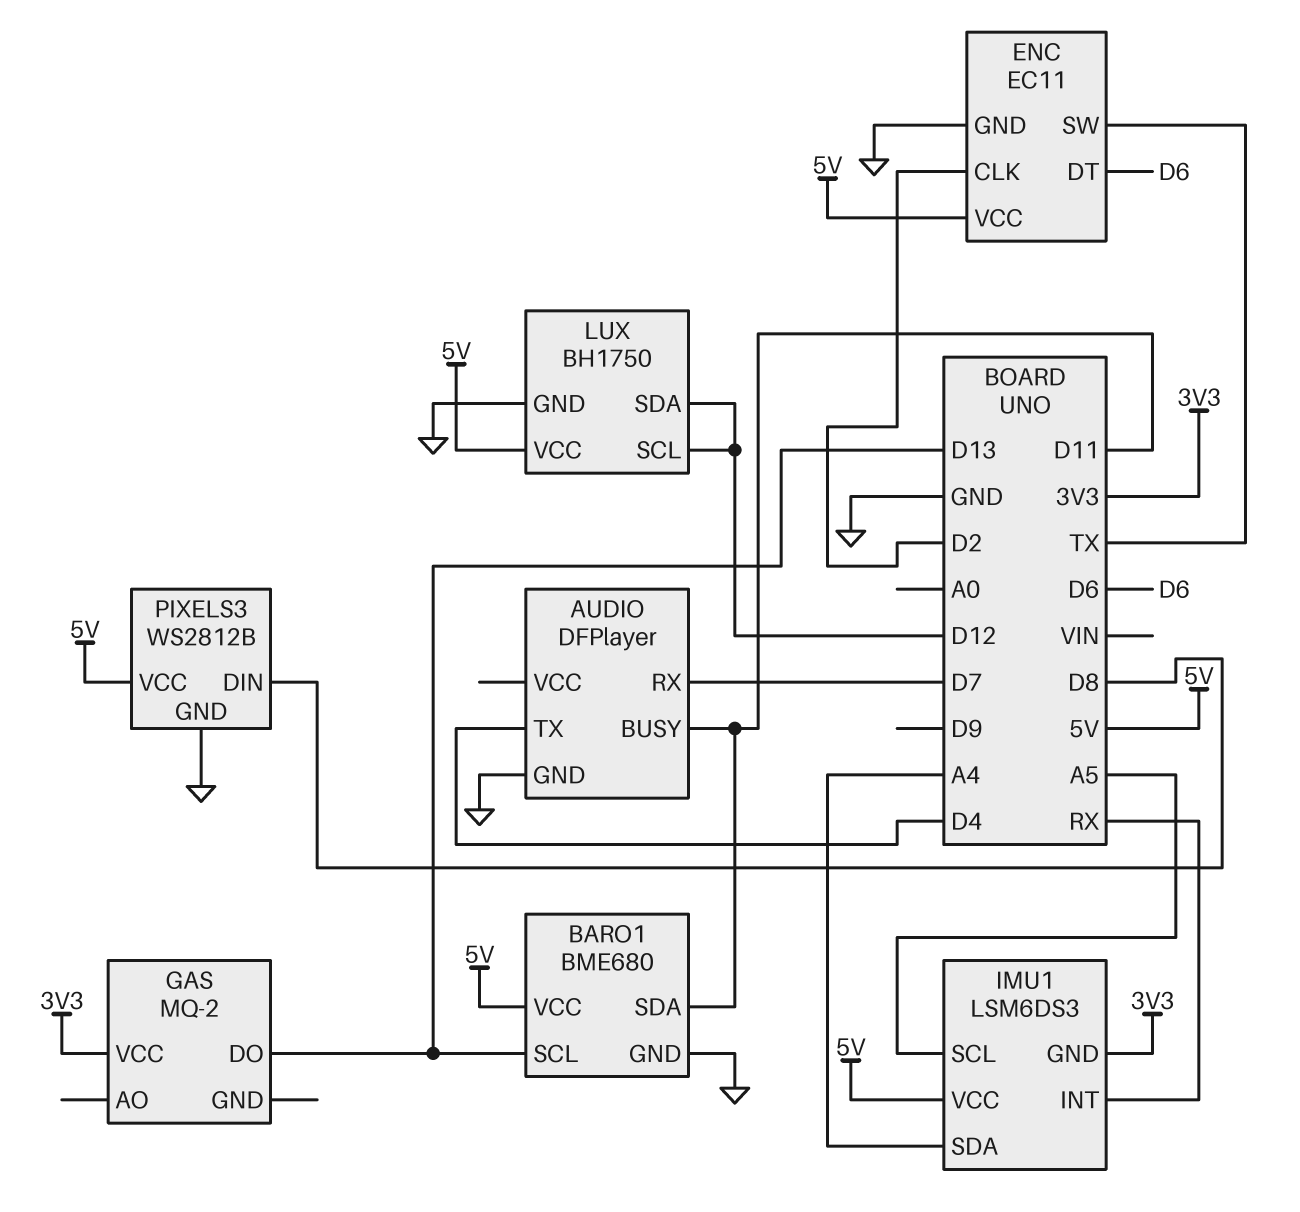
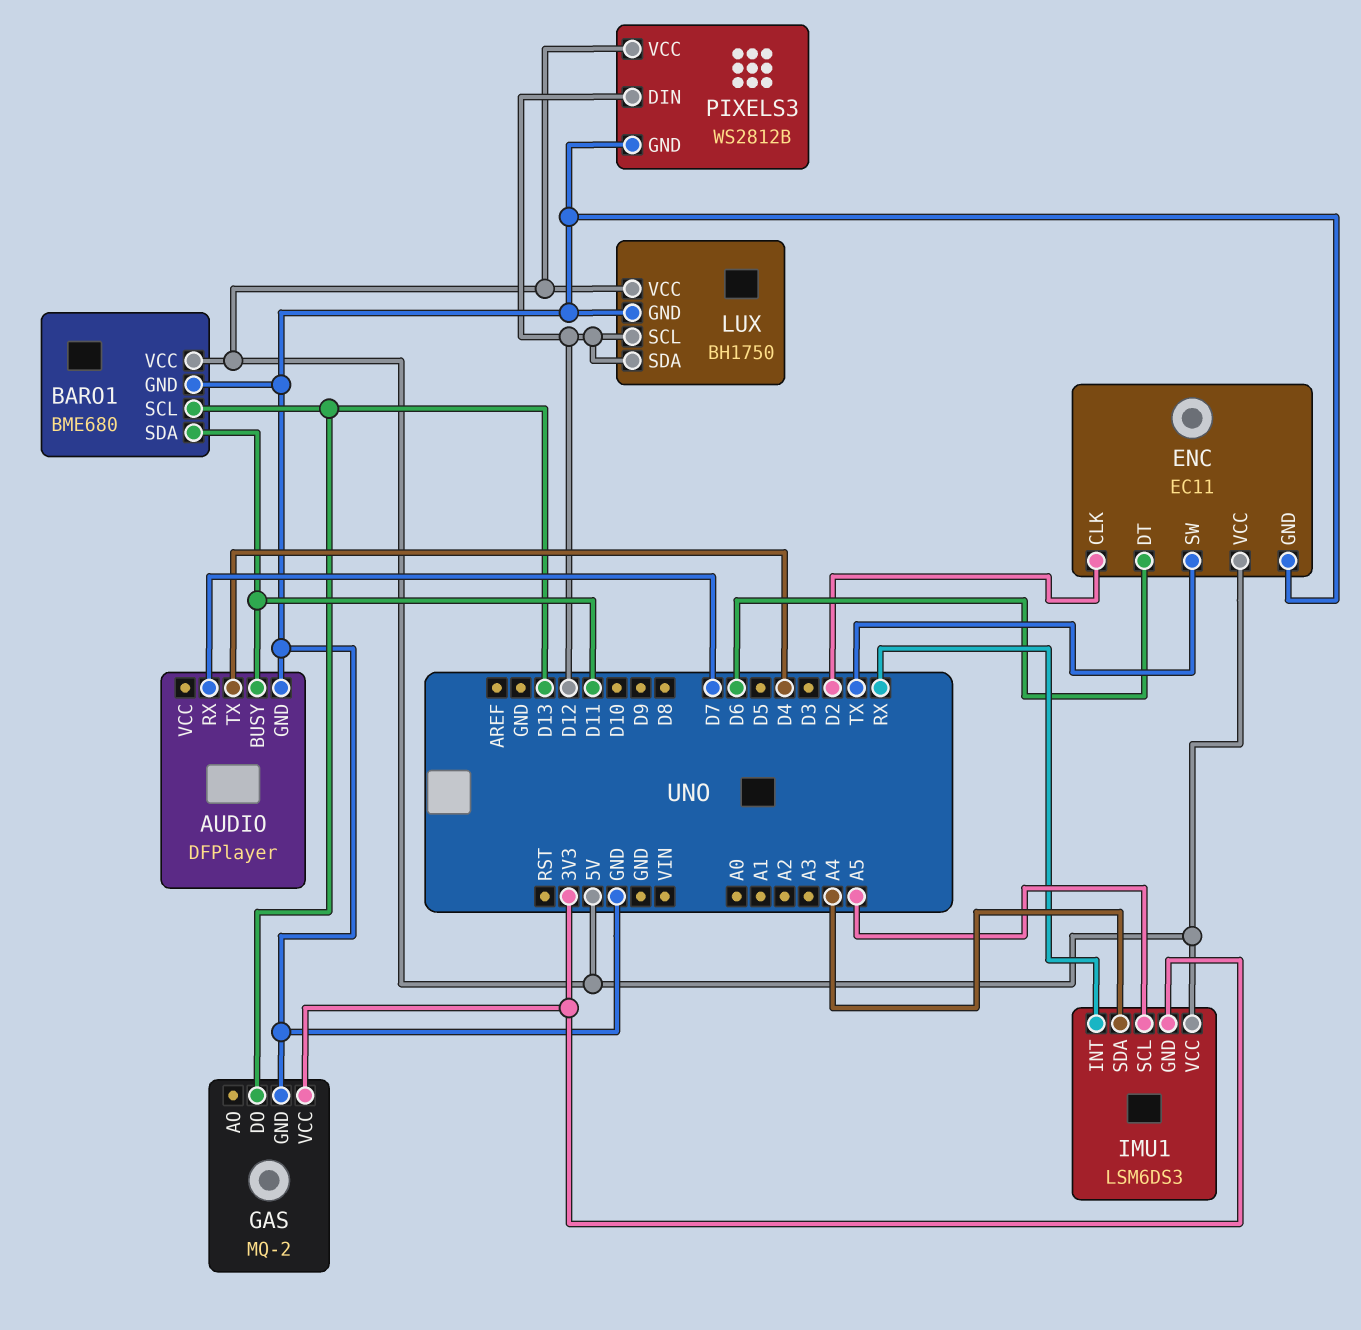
GAS pin GND: none -> GND
PIXELS3 pin DIN: D8 -> D12

